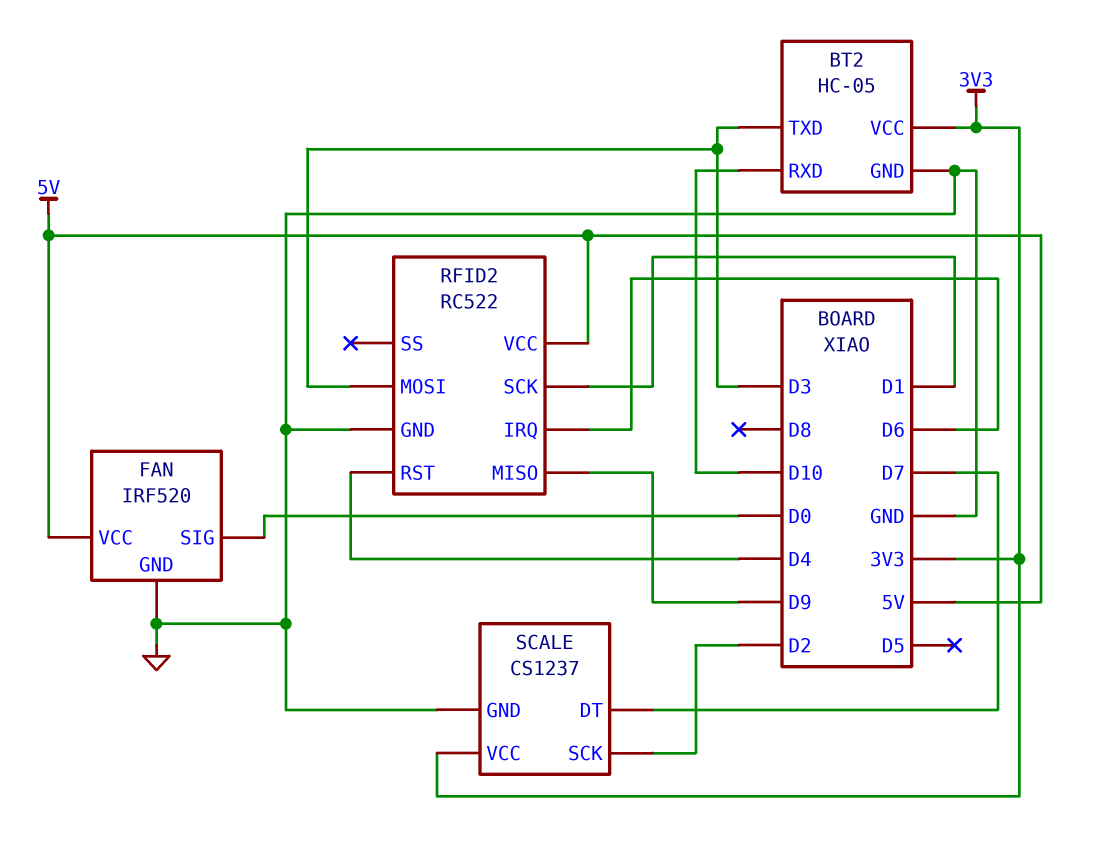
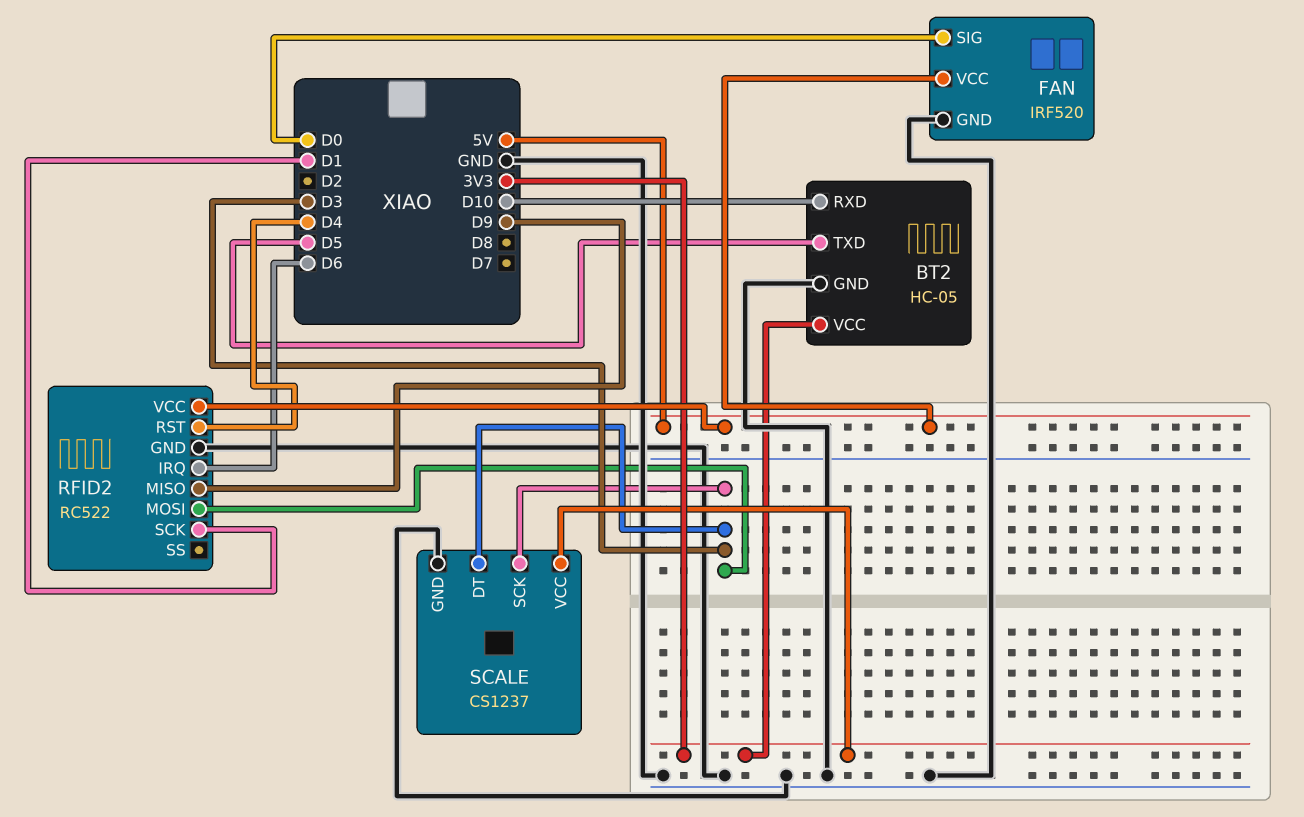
BT2 pin TXD: D3 -> D5
SCALE pin DT: D7 -> D3
SCALE pin SCK: D2 -> D3

